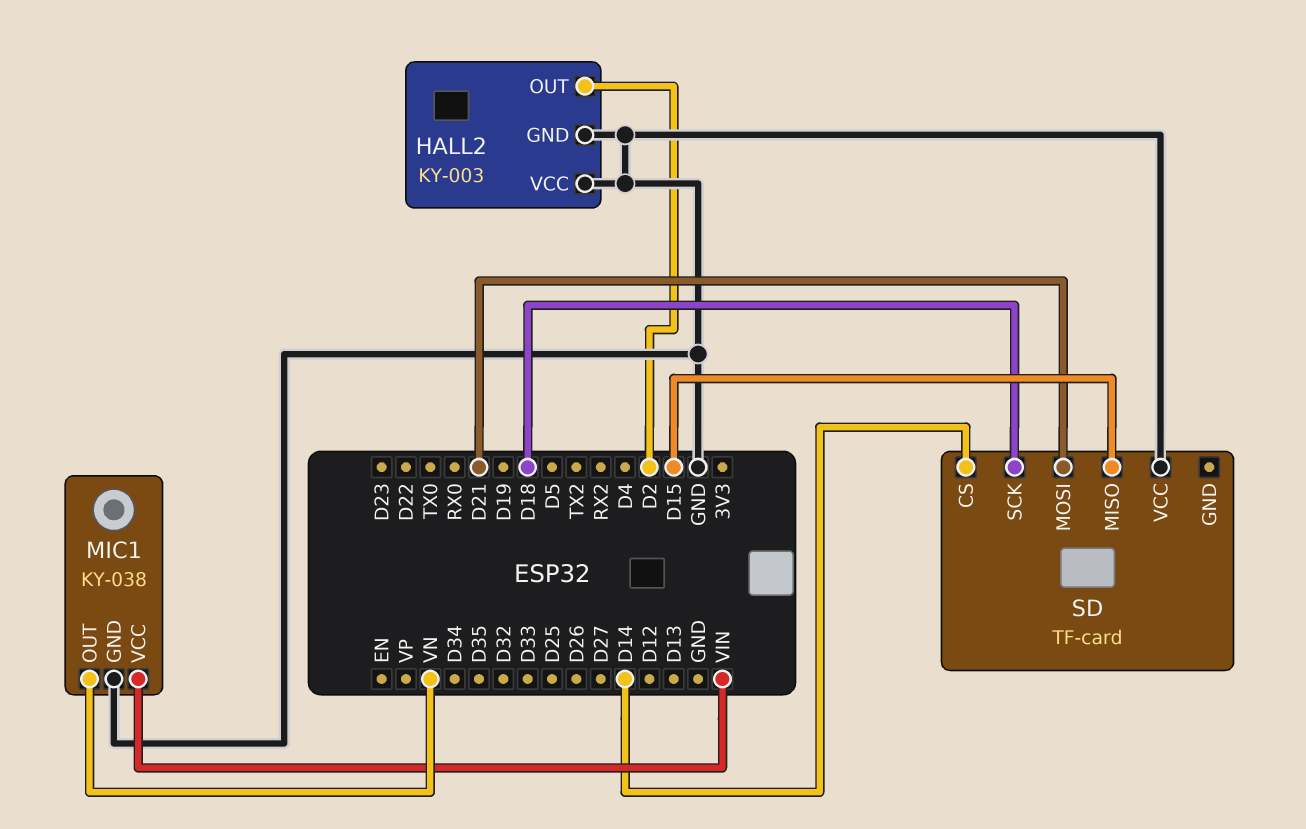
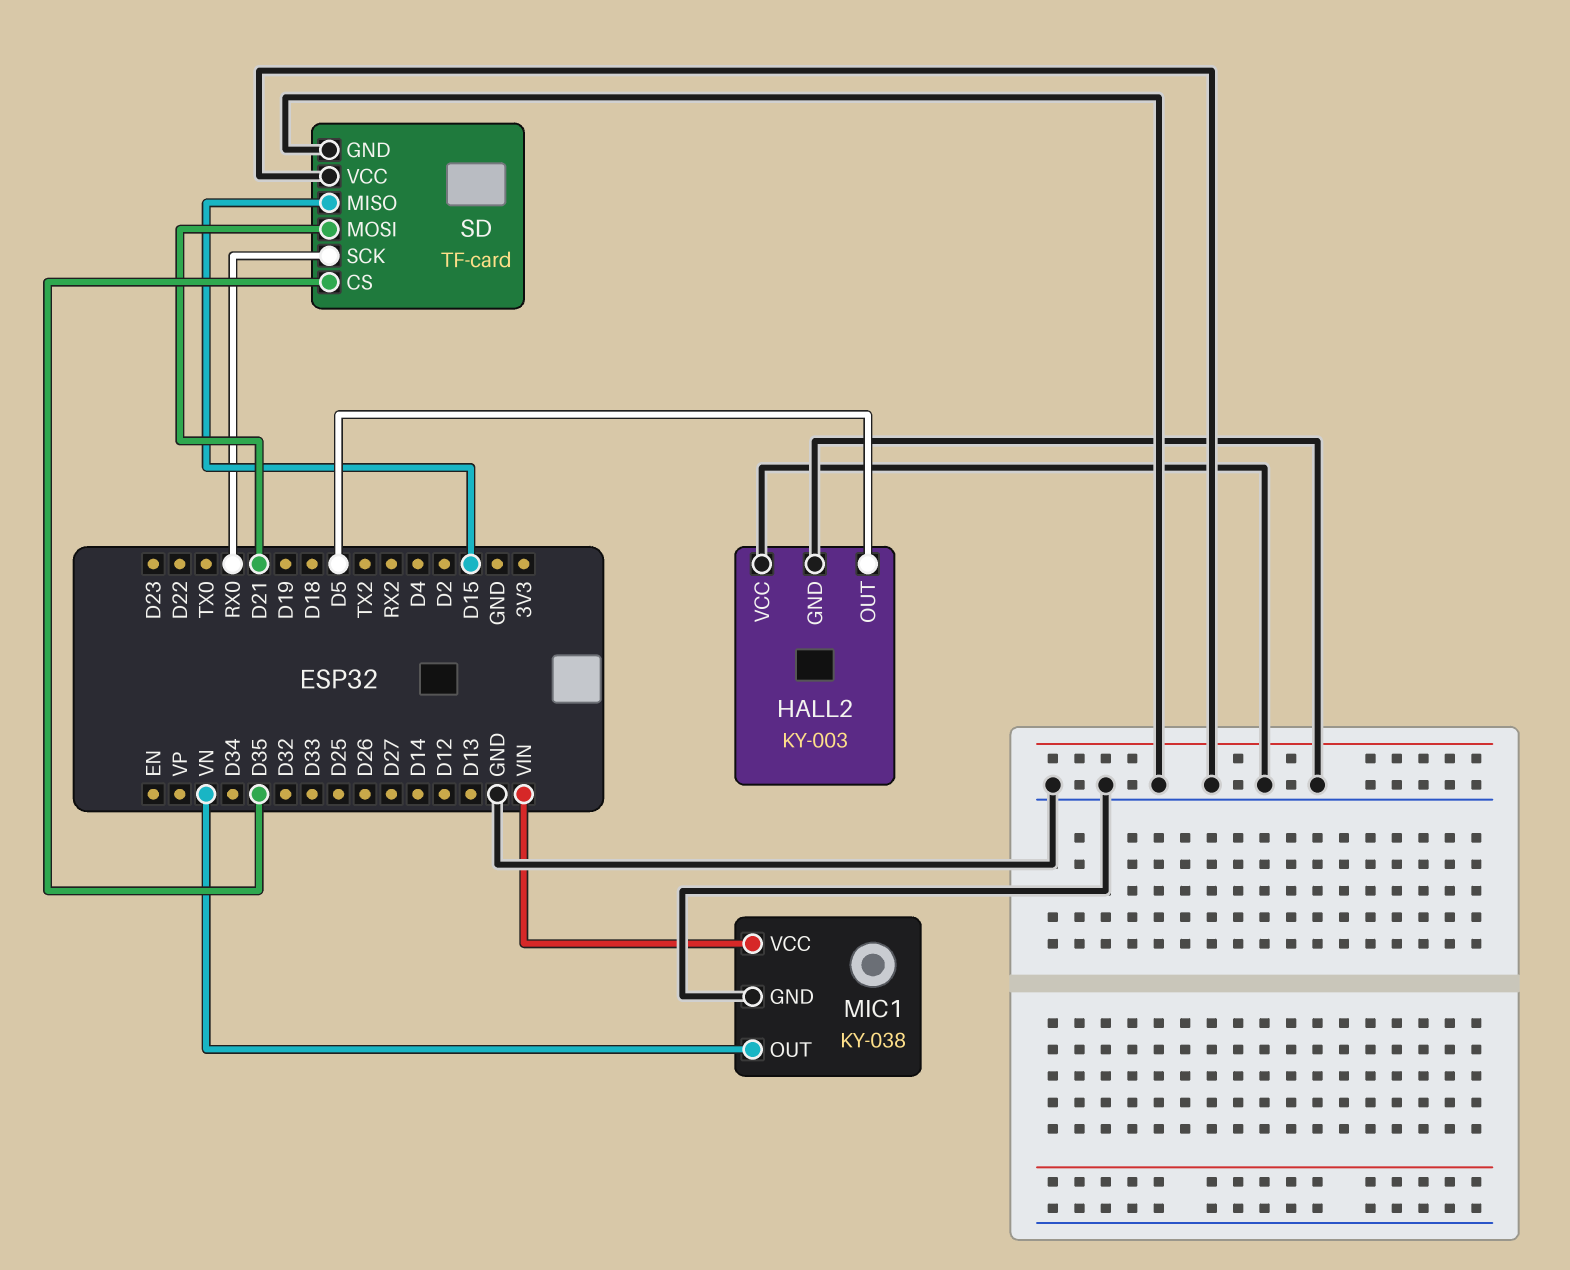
HALL2 pin OUT: D2 -> D5
SD pin CS: D14 -> D35
SD pin GND: none -> GND
SD pin SCK: D18 -> RX0

